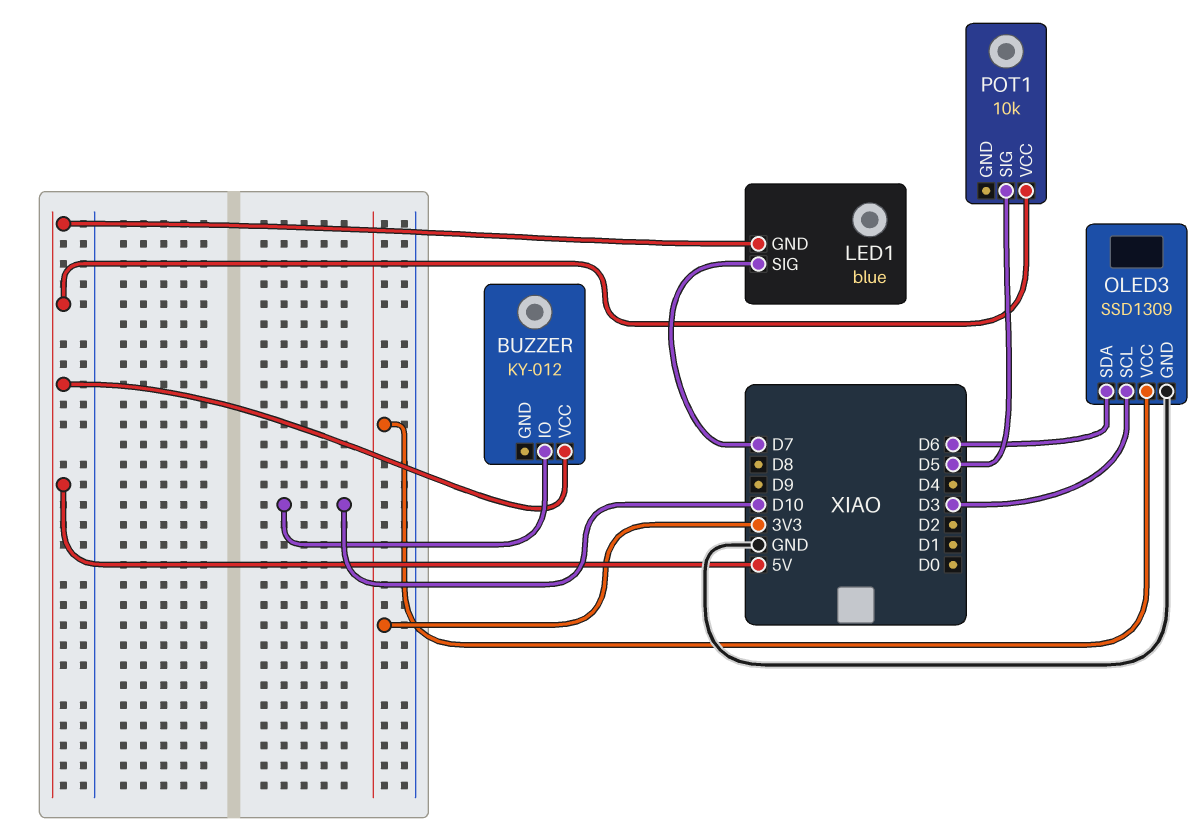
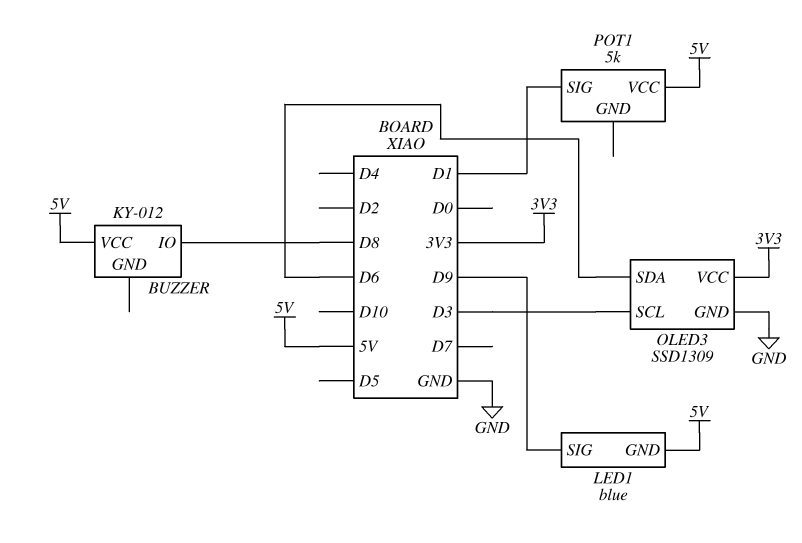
BUZZER pin IO: D10 -> D8
LED1 pin SIG: D7 -> D9
POT1: 10k -> 5k
POT1 pin SIG: D5 -> D1

